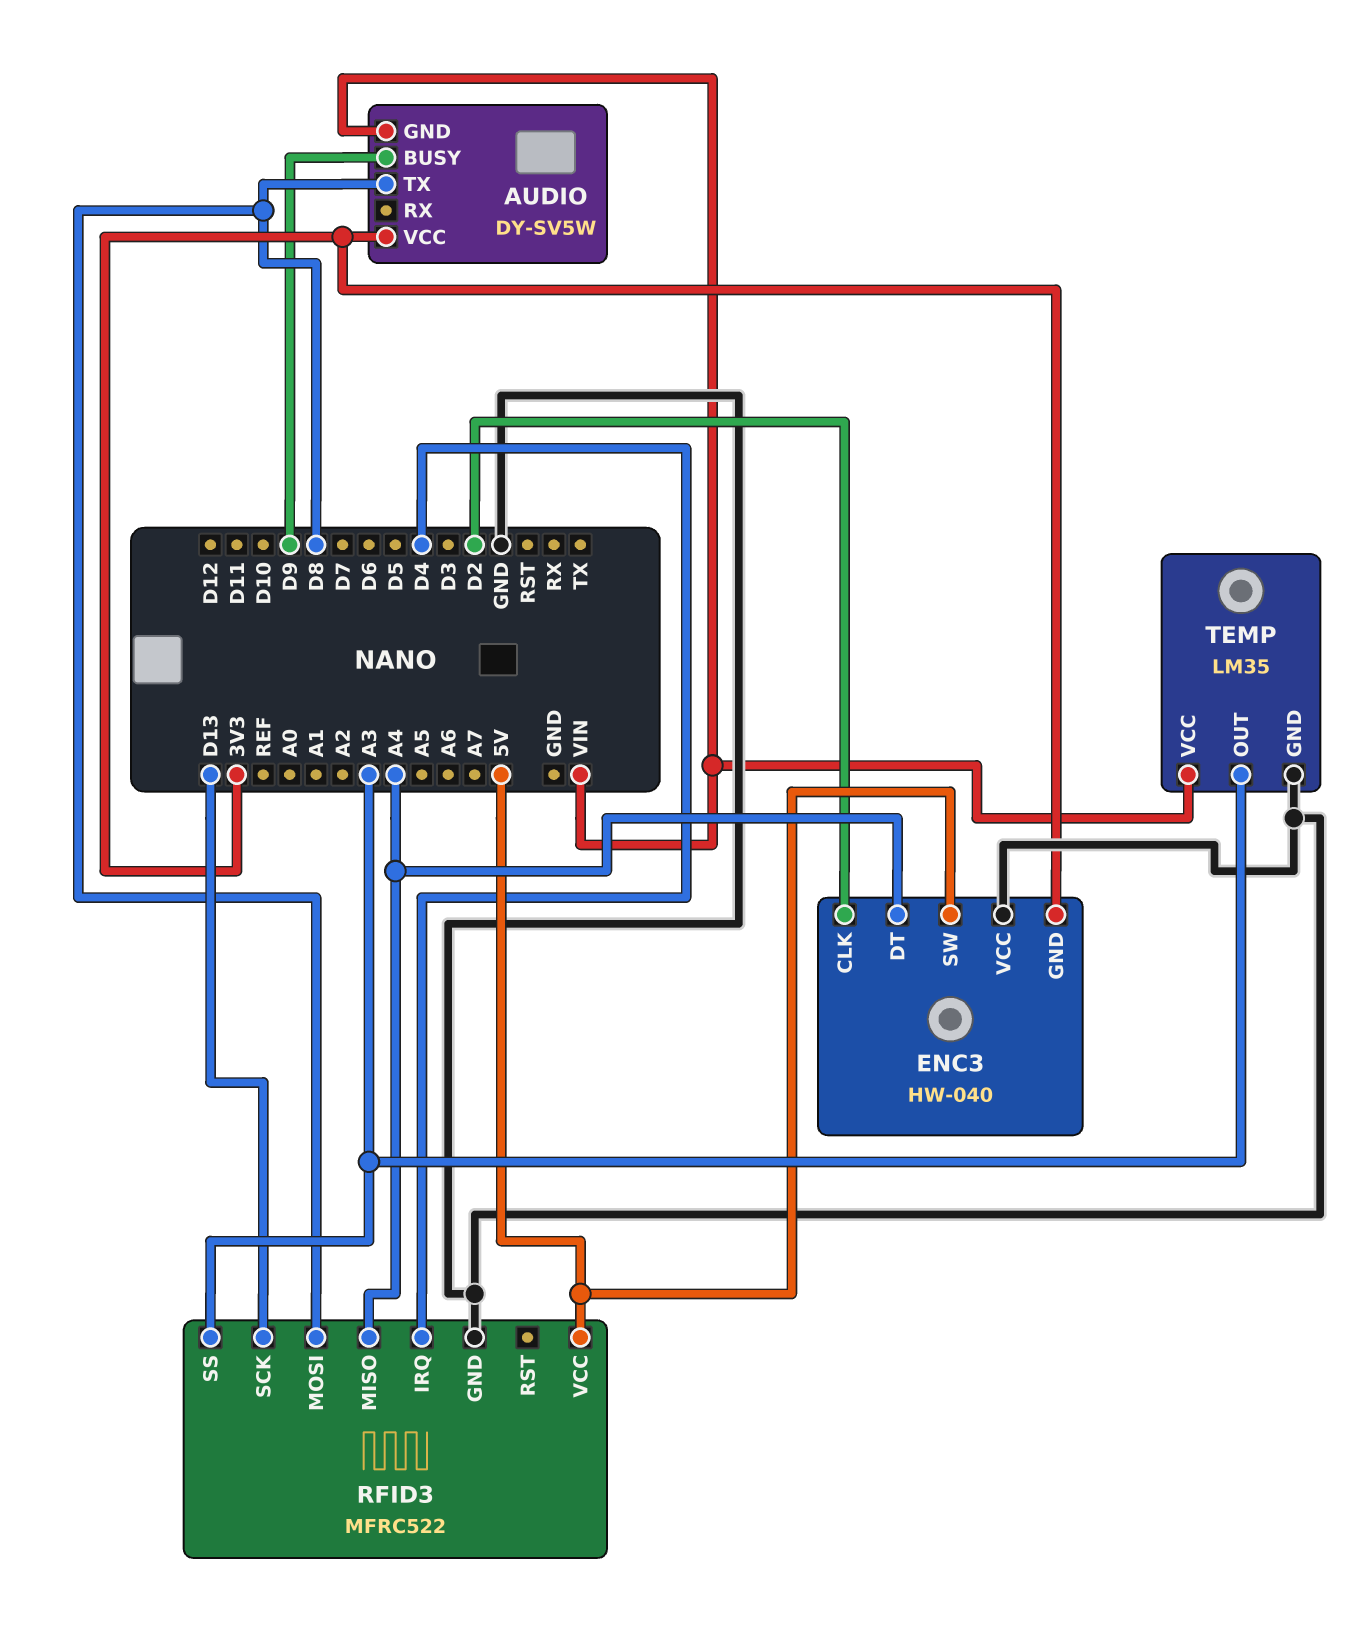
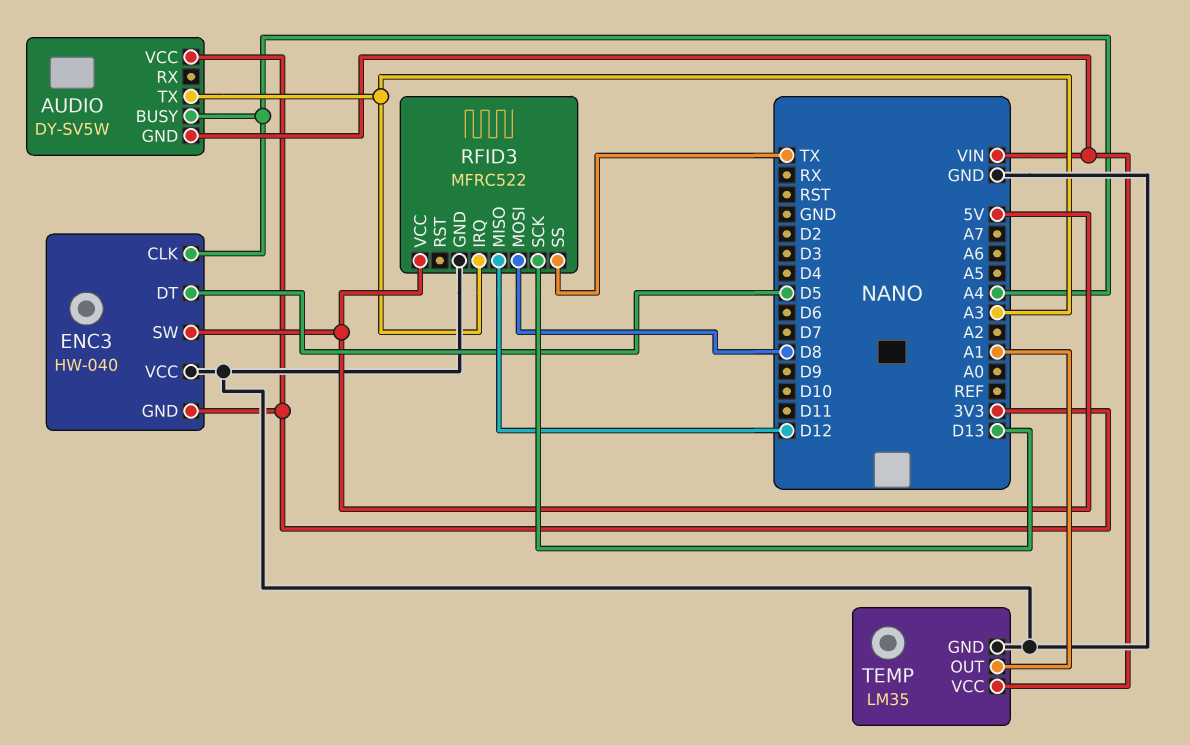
AUDIO pin BUSY: D9 -> A4
AUDIO pin TX: D8 -> A3
ENC3 pin CLK: D2 -> A4
ENC3 pin DT: A4 -> D5
RFID3 pin IRQ: D4 -> A3
RFID3 pin MISO: A4 -> D12
RFID3 pin SS: A3 -> TX
TEMP pin OUT: A3 -> A1

